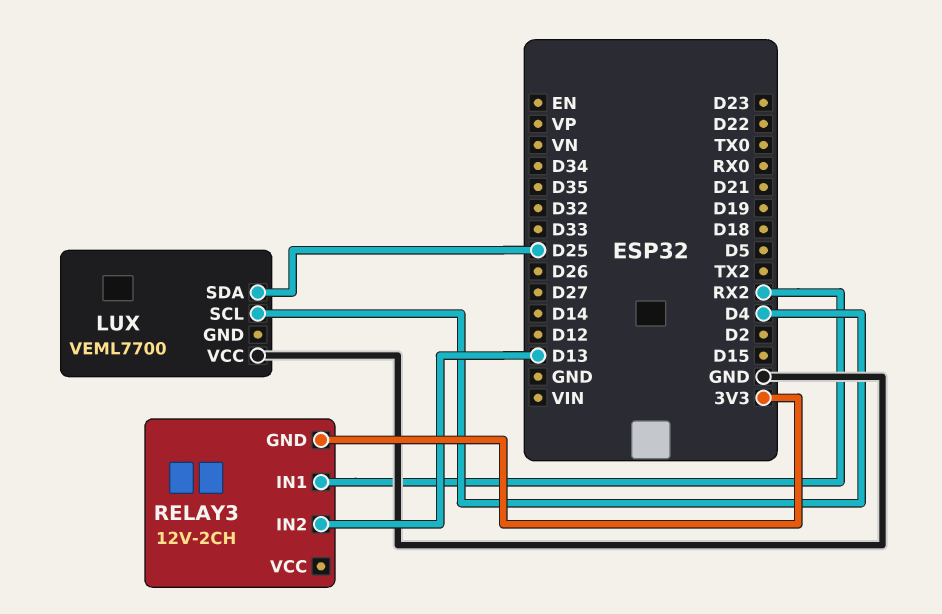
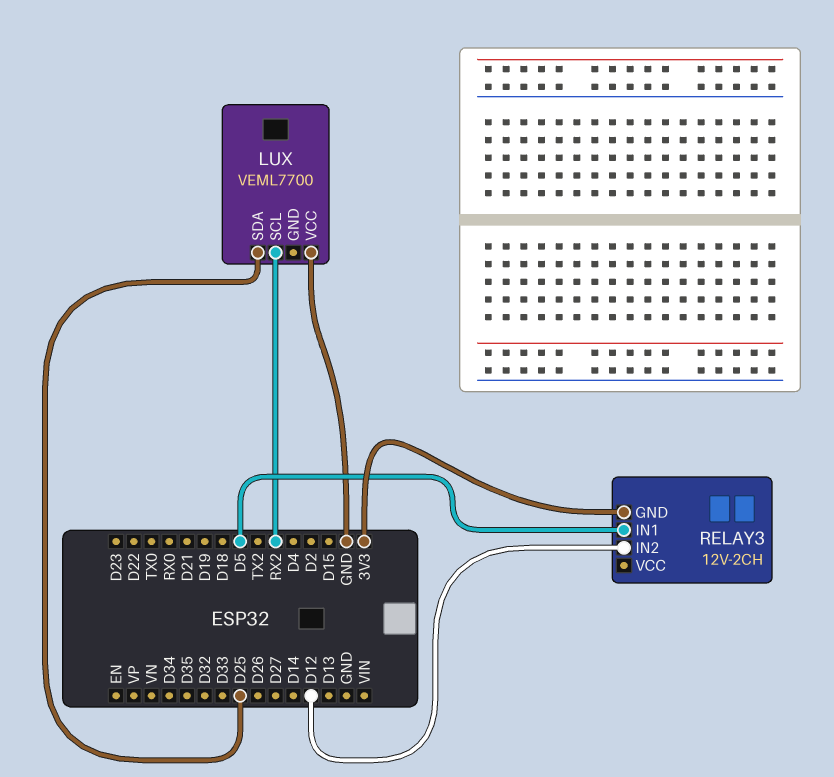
LUX pin SCL: D4 -> RX2
RELAY3 pin IN1: RX2 -> D5
RELAY3 pin IN2: D13 -> D12

